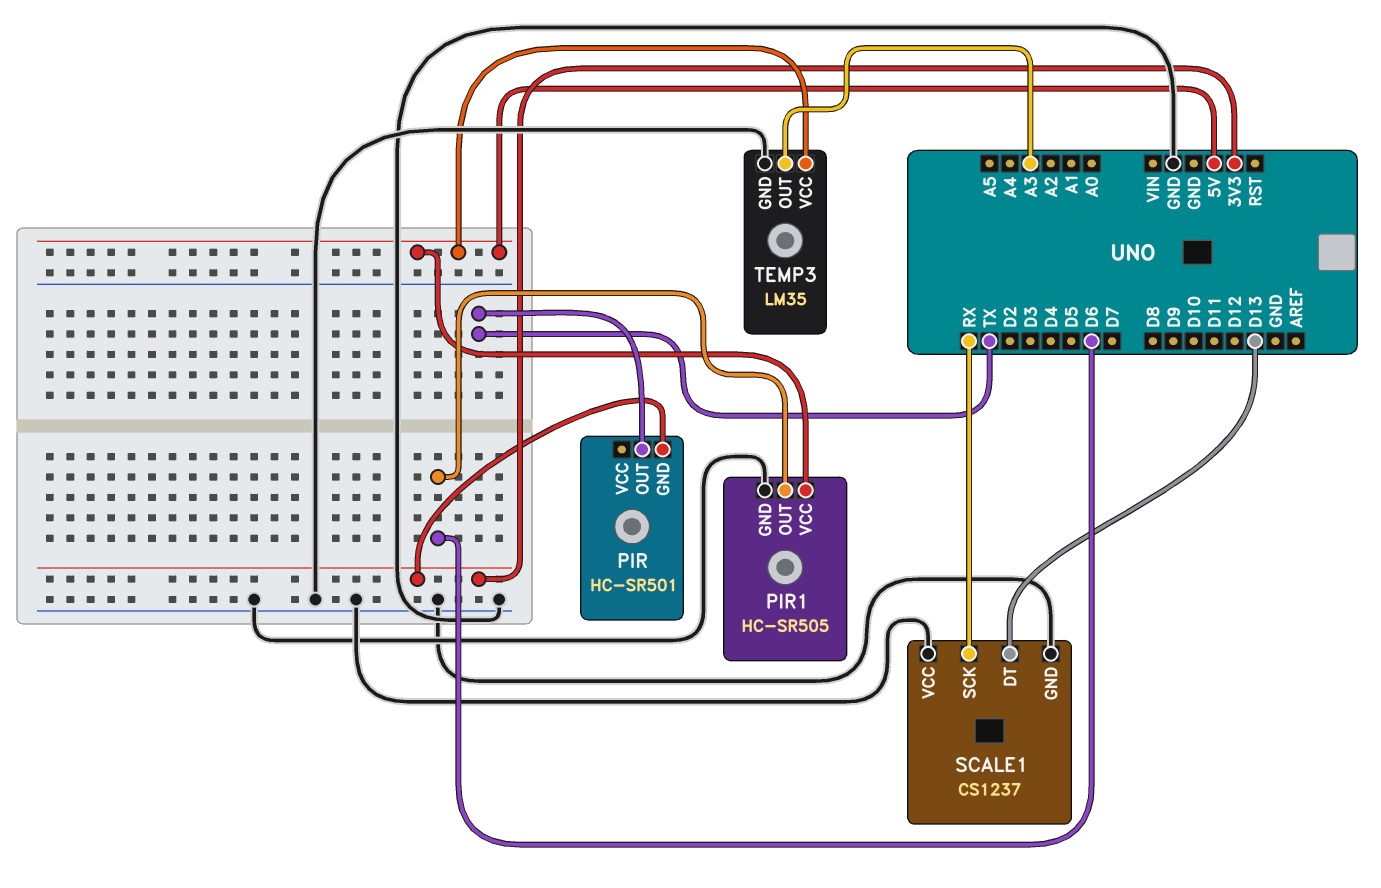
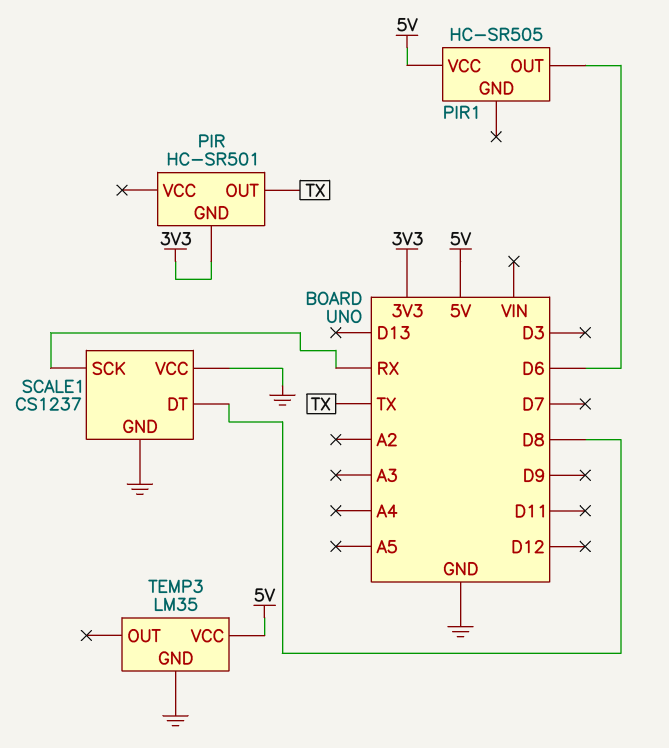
PIR1 pin GND: GND -> none
SCALE1 pin DT: D13 -> D8
TEMP3 pin OUT: A3 -> none

